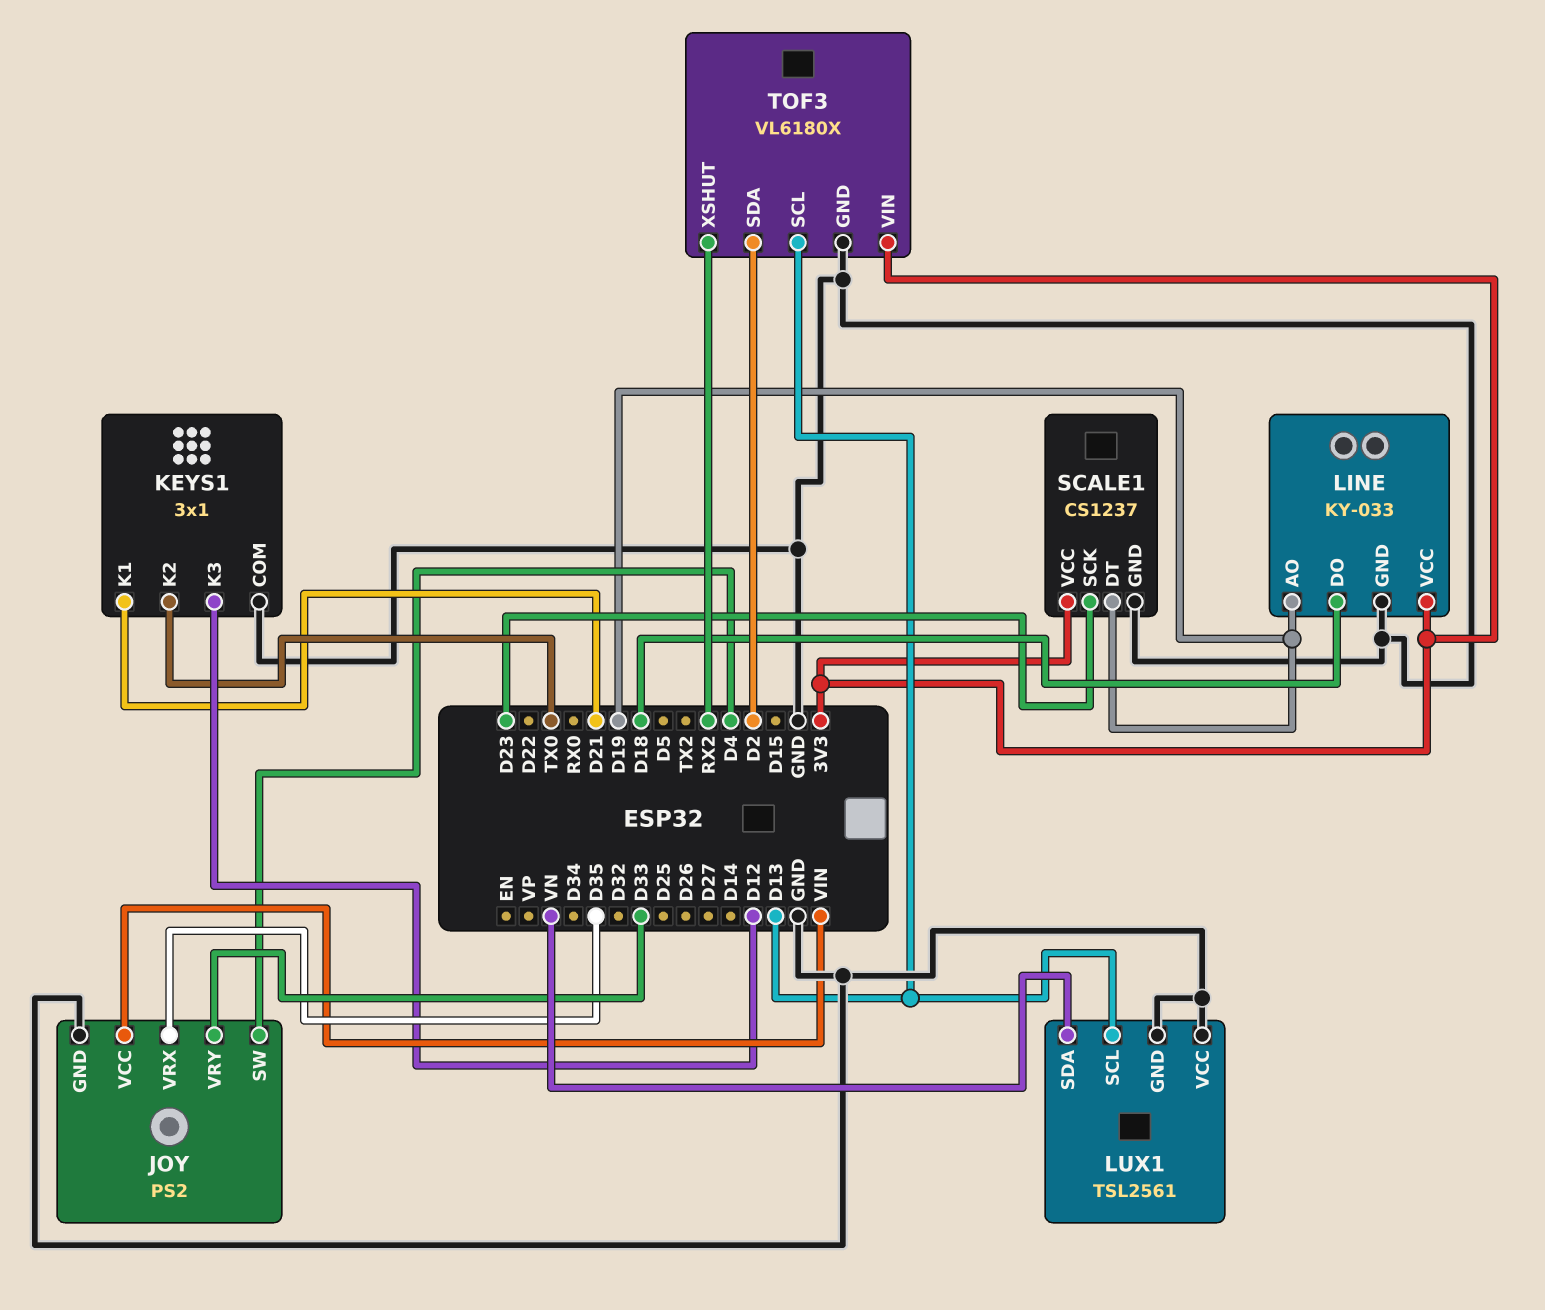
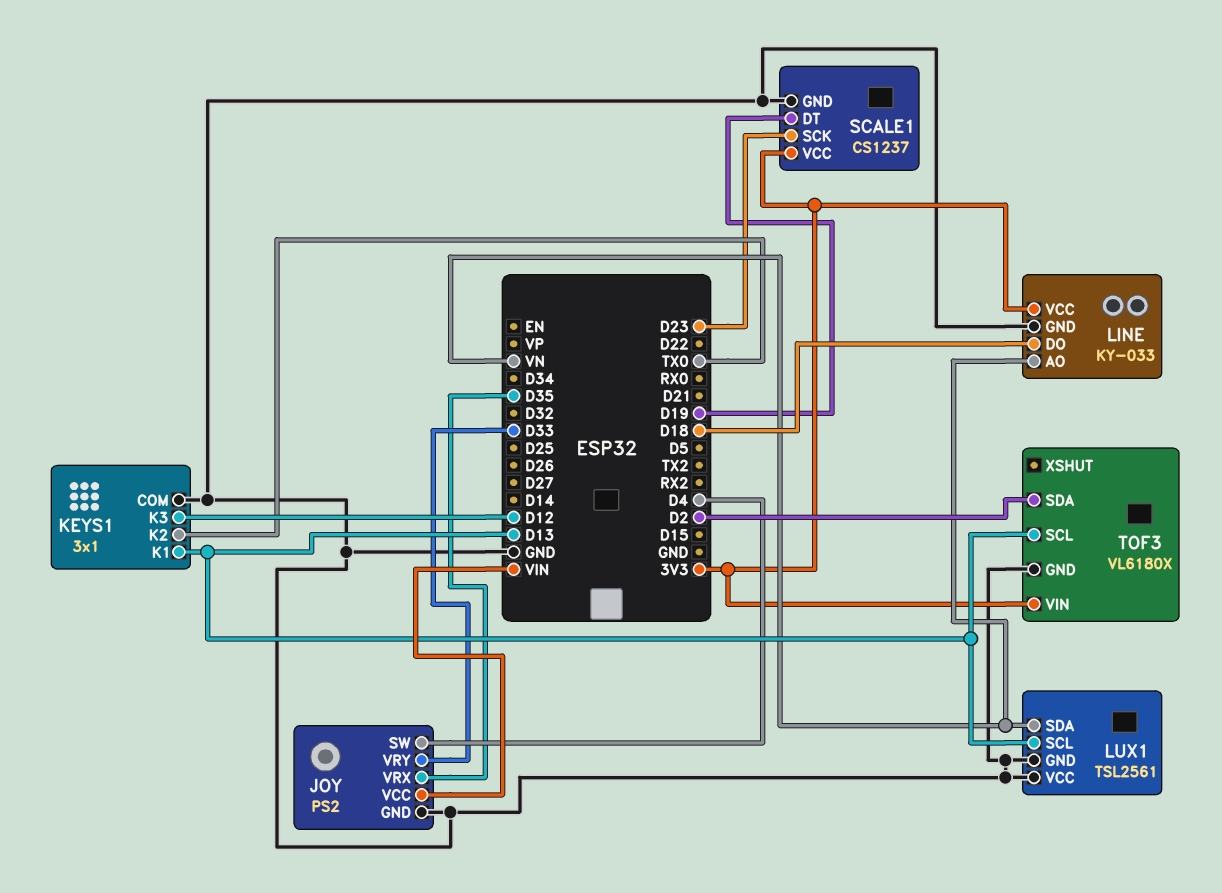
KEYS1 pin K1: D21 -> D13
LINE pin AO: D19 -> VN
TOF3 pin XSHUT: RX2 -> none

